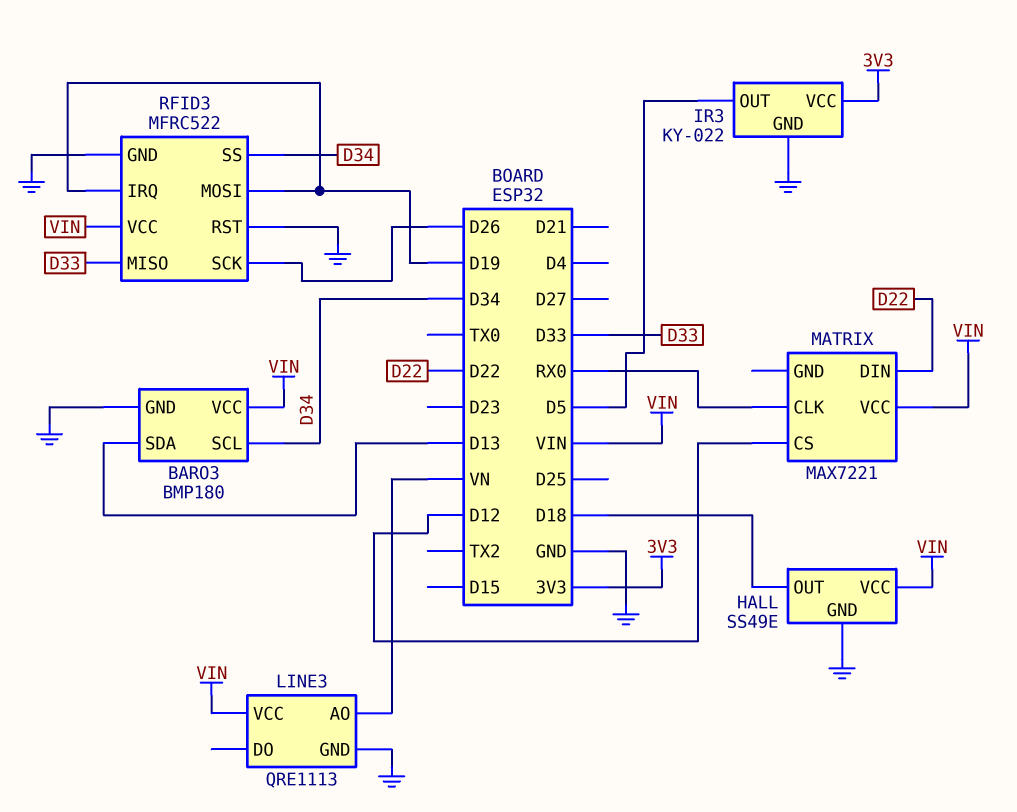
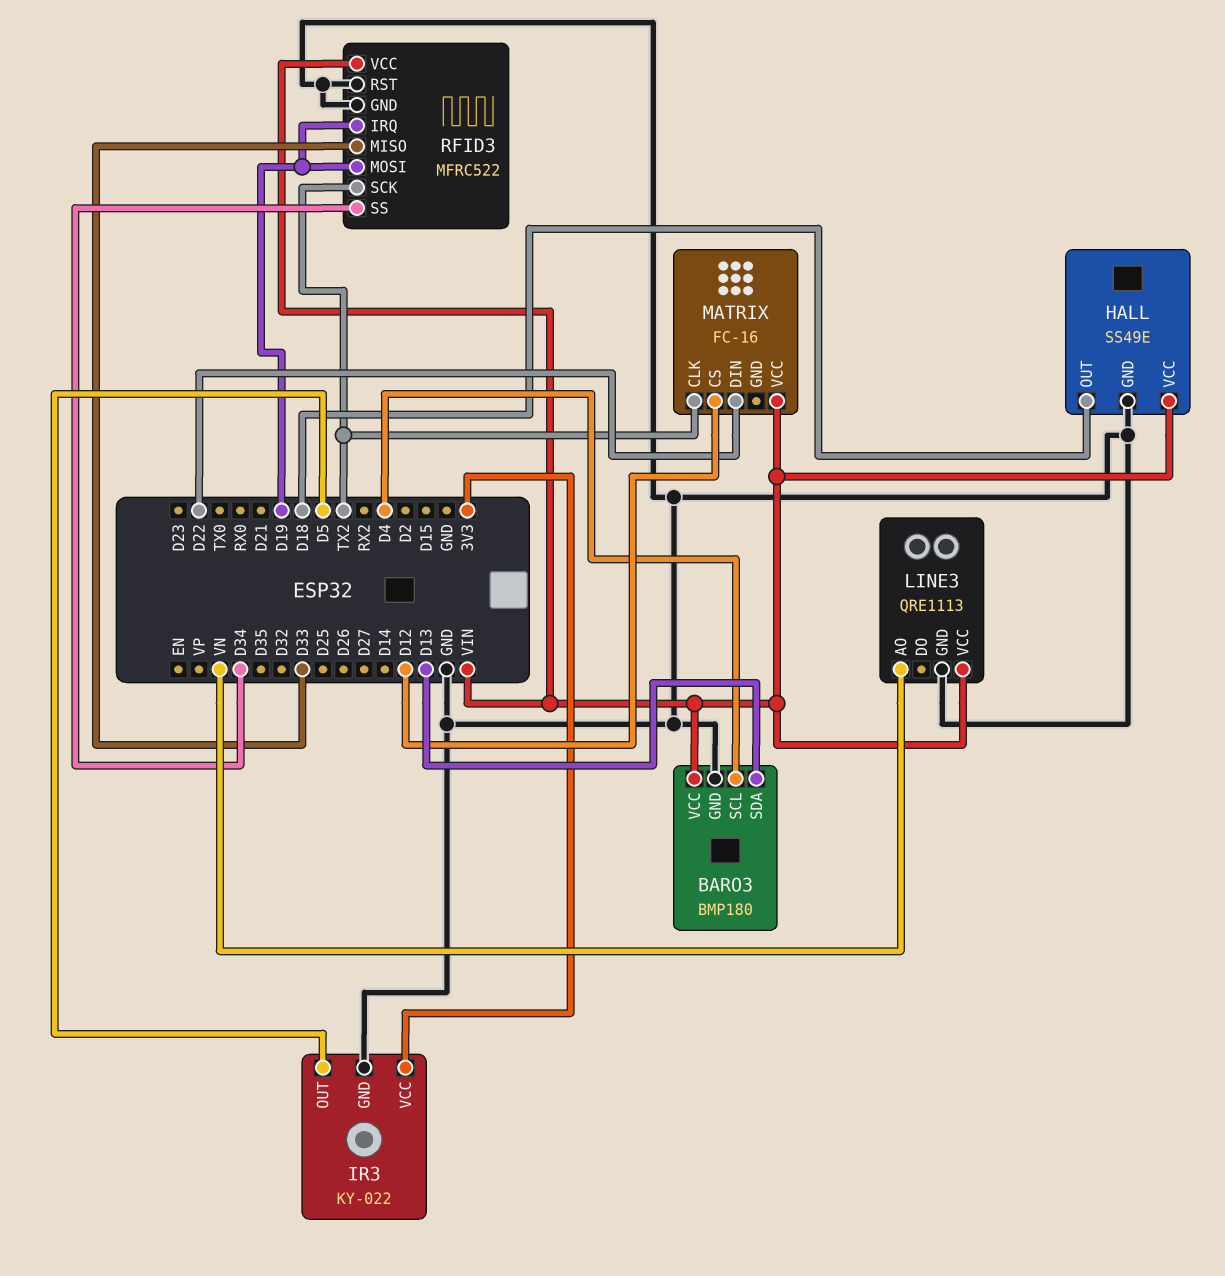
BARO3 pin SCL: D34 -> D4
MATRIX: MAX7221 -> FC-16
MATRIX pin CLK: RX0 -> TX2
RFID3 pin SCK: D26 -> TX2

